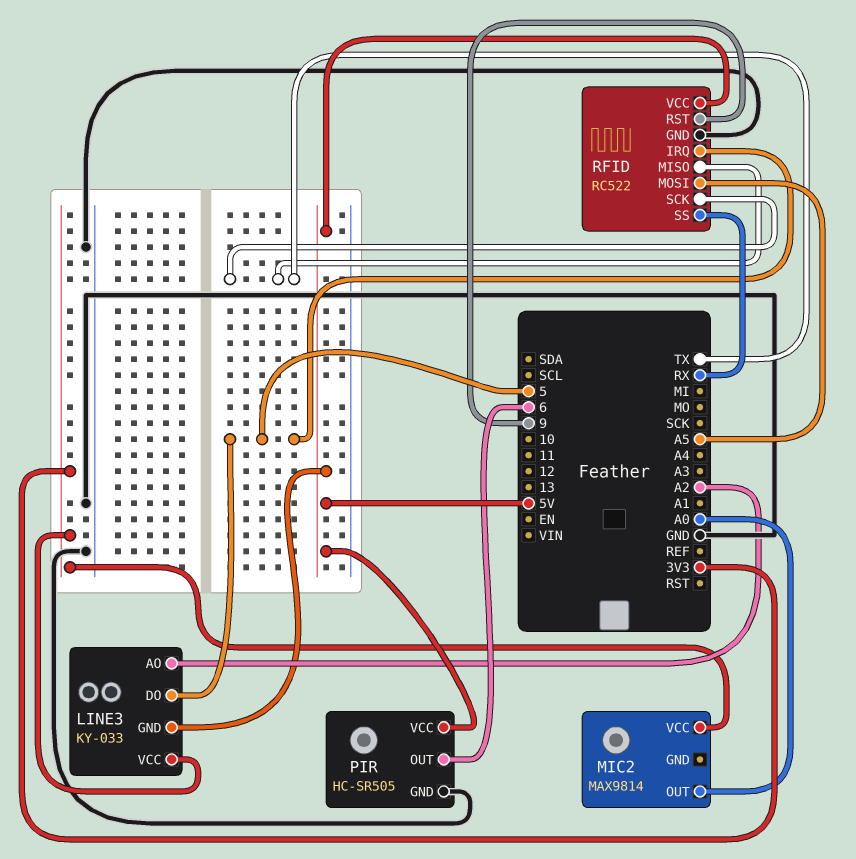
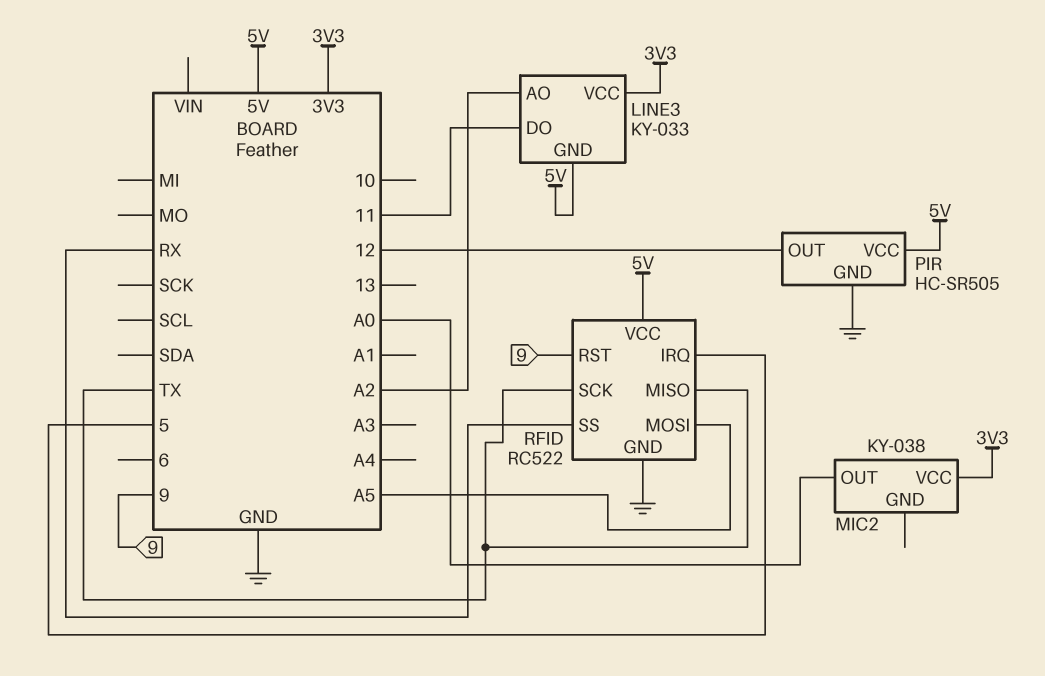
LINE3 pin DO: 5 -> 11
MIC2: MAX9814 -> KY-038
PIR pin OUT: 6 -> 12

